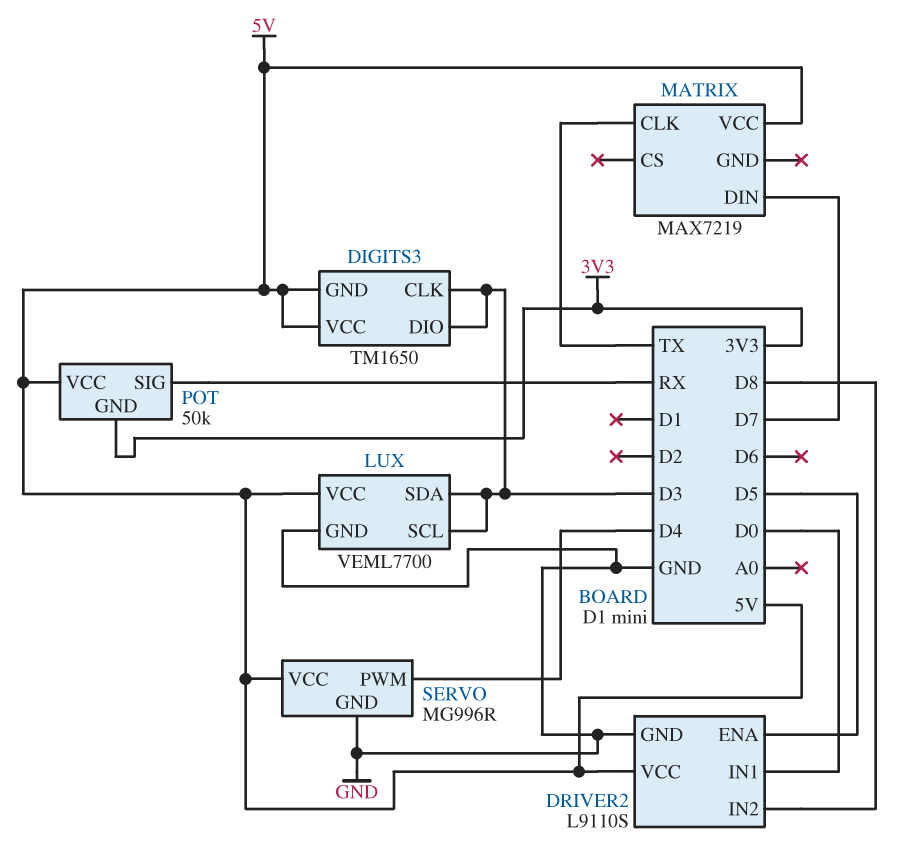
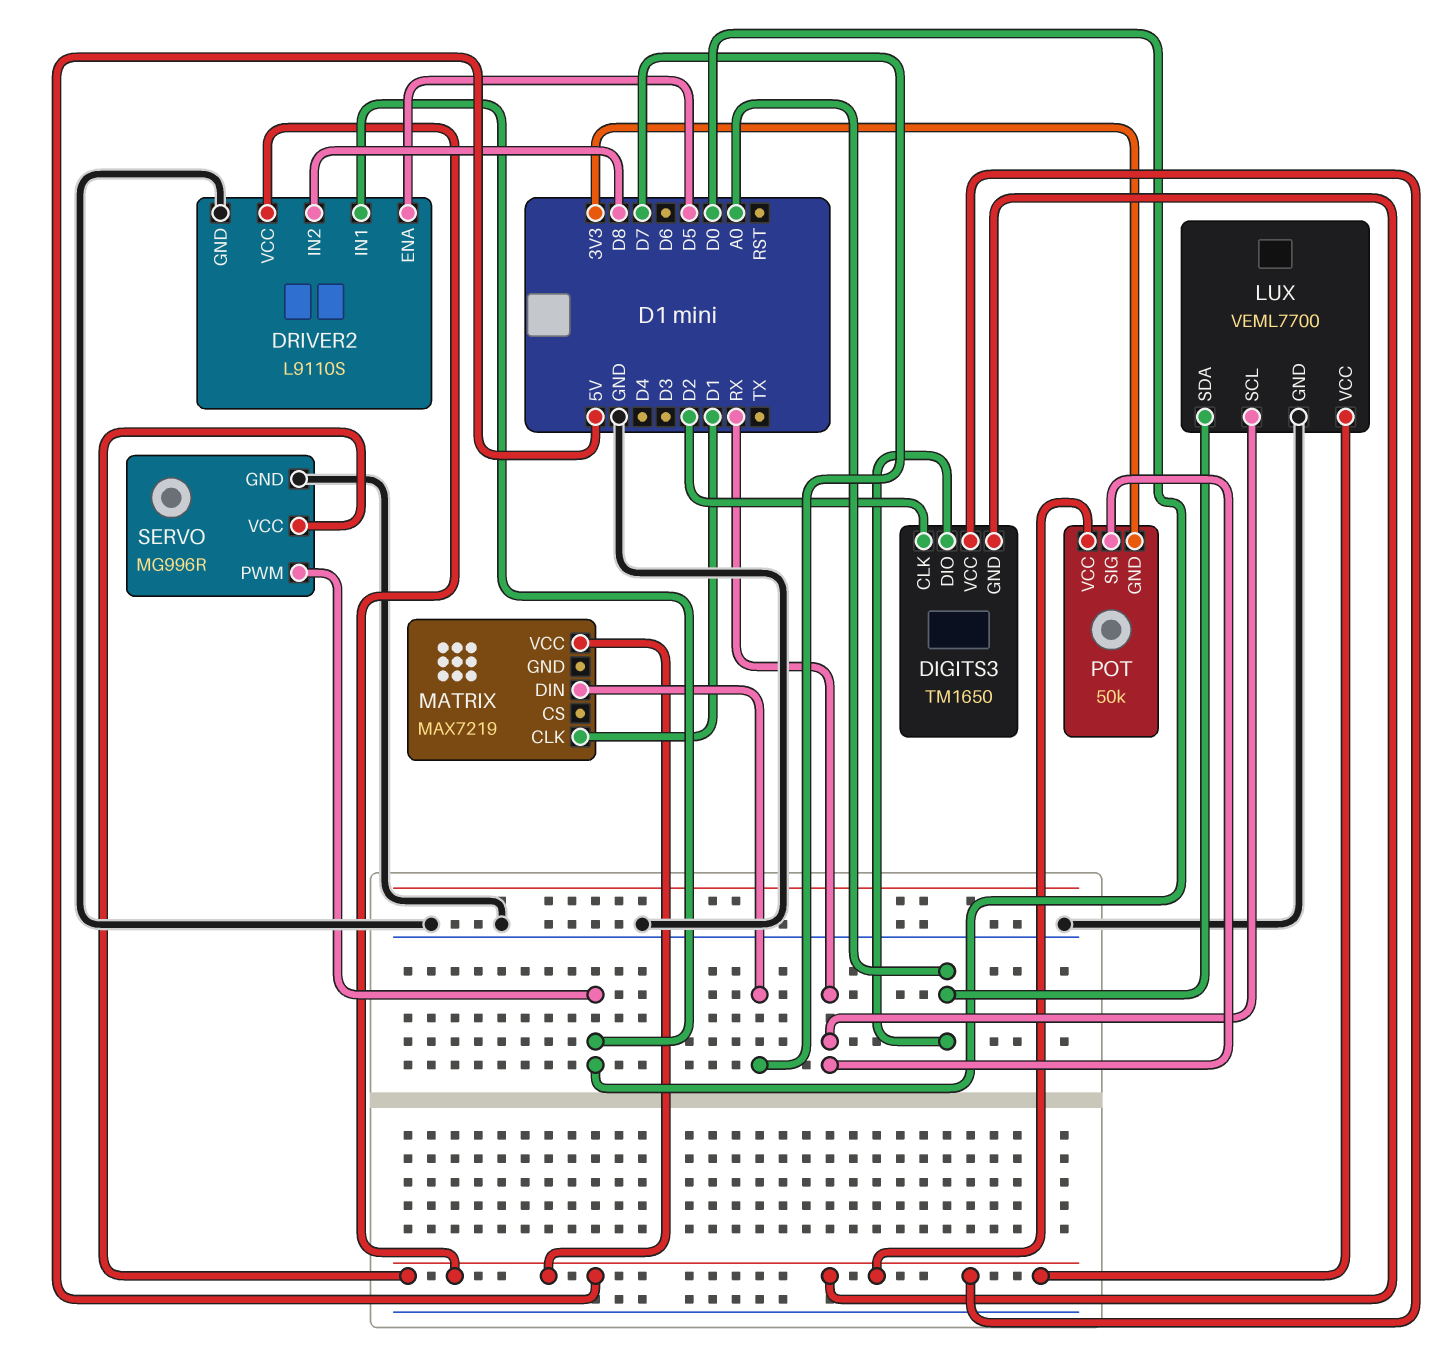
DIGITS3 pin CLK: D3 -> D2
DIGITS3 pin DIO: D3 -> A0
LUX pin SCL: D3 -> RX
LUX pin SDA: D3 -> A0
MATRIX pin CLK: TX -> D1
SERVO pin PWM: D4 -> D0

